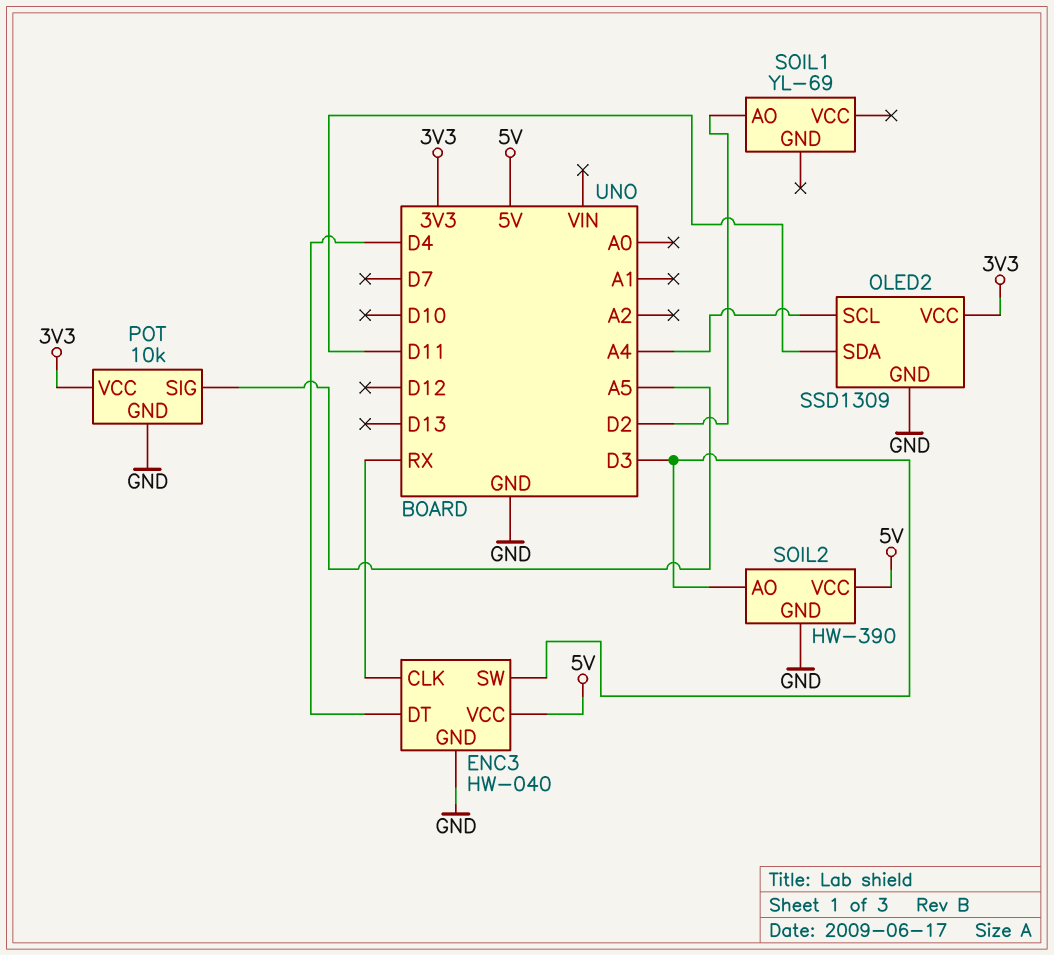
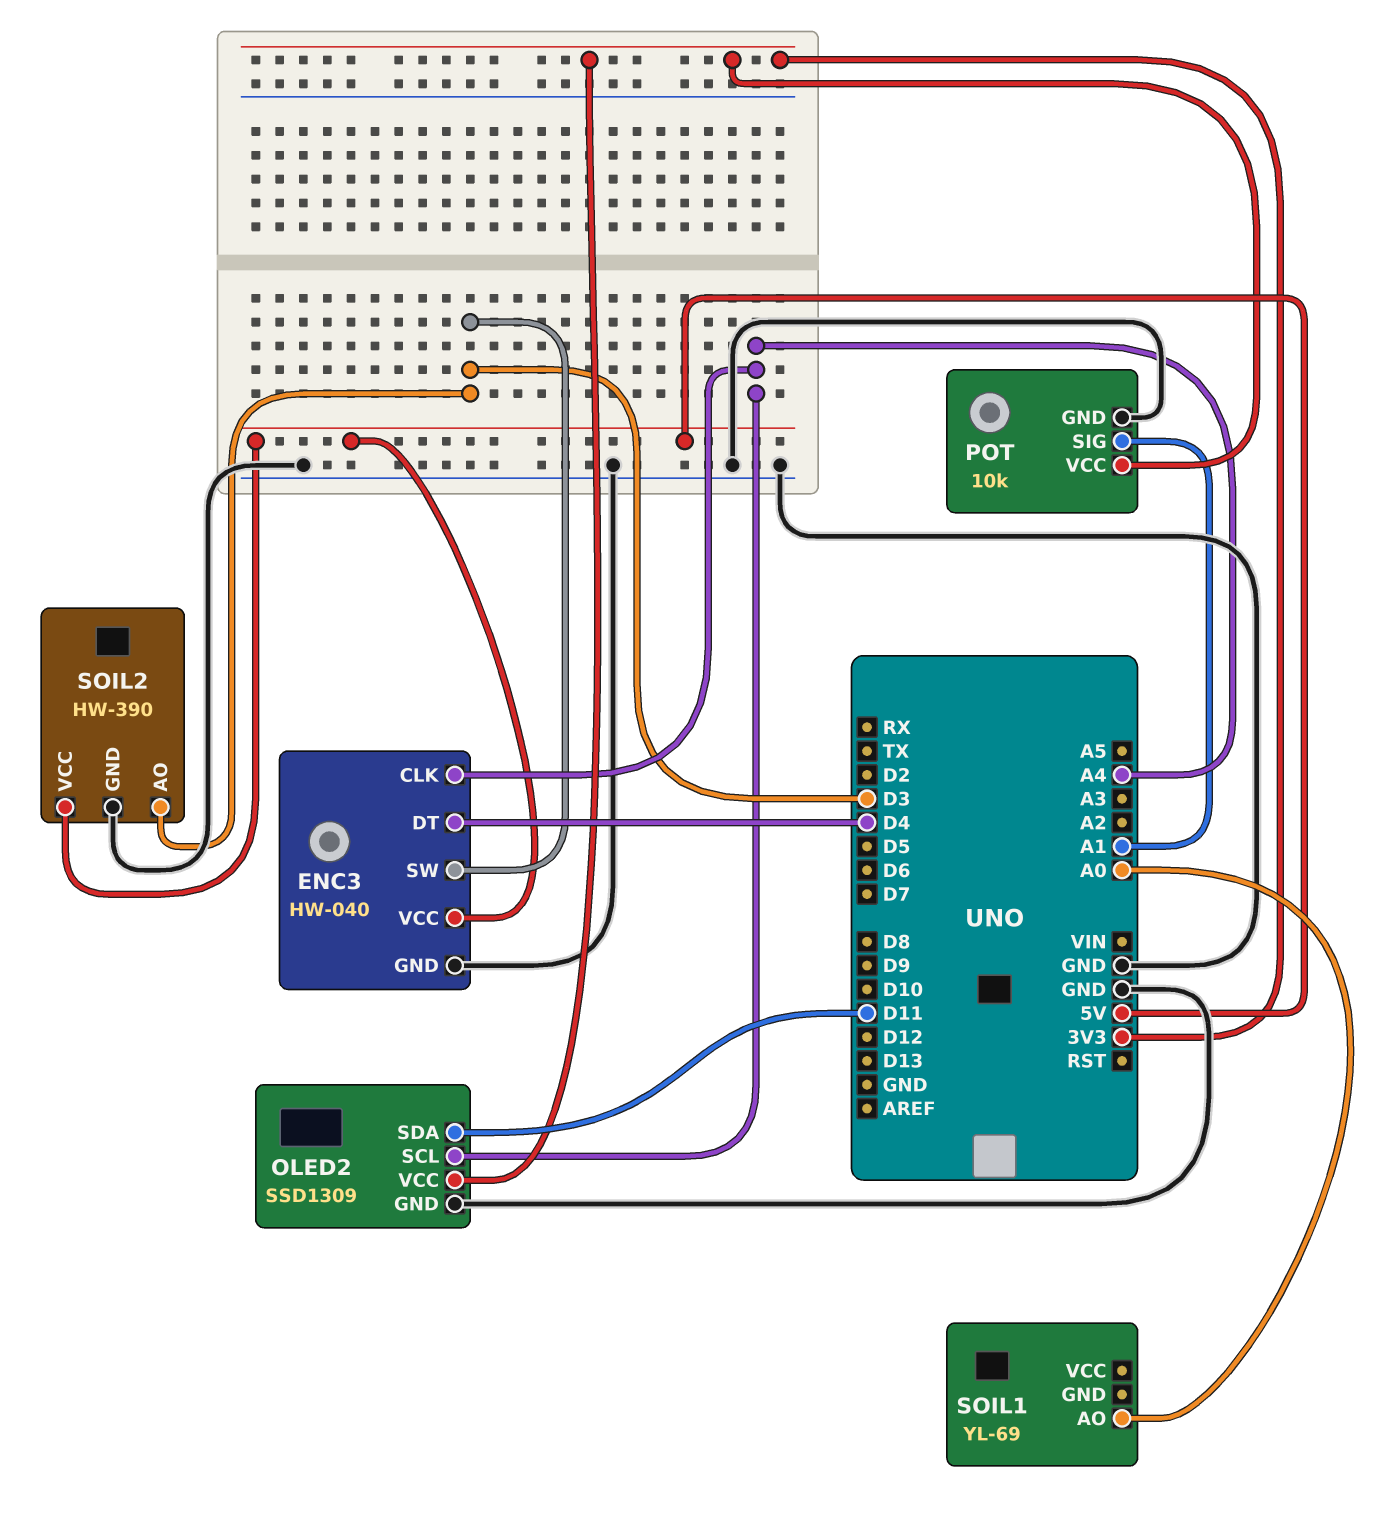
ENC3 pin CLK: RX -> A4
POT pin SIG: A5 -> A1
SOIL1 pin AO: D2 -> A0

